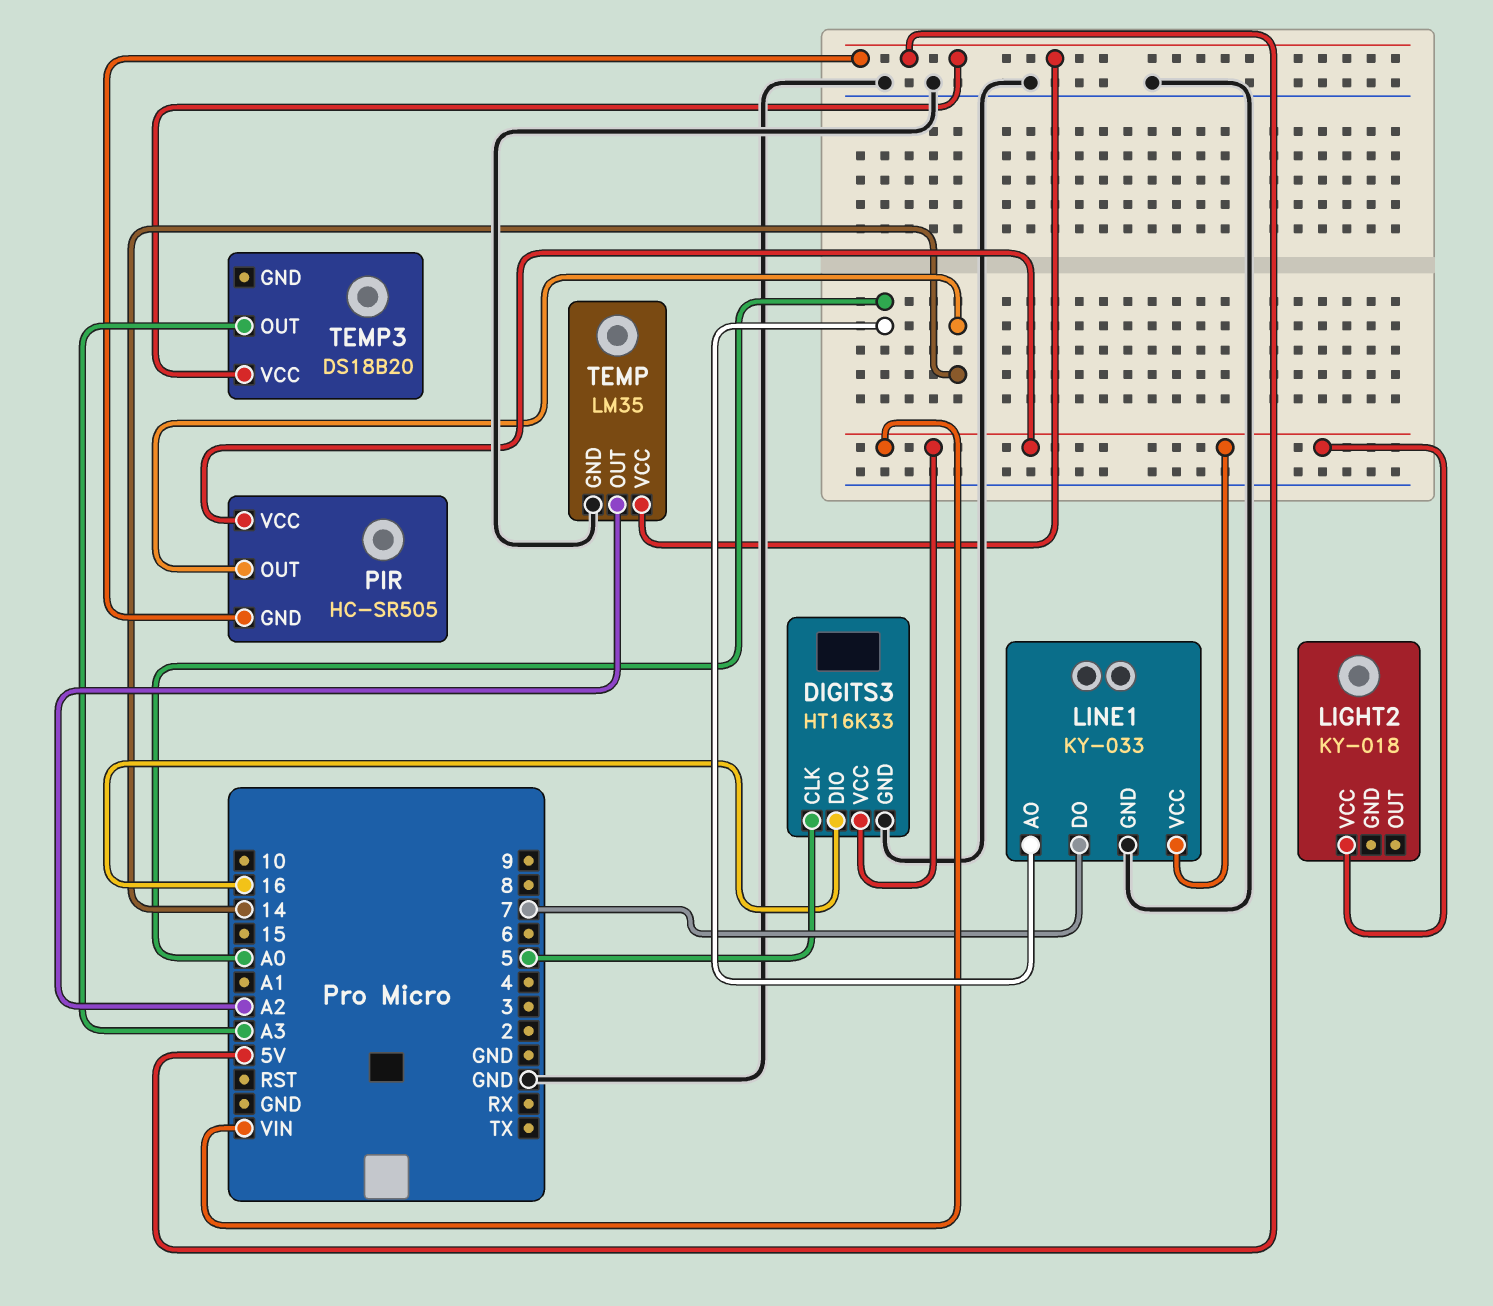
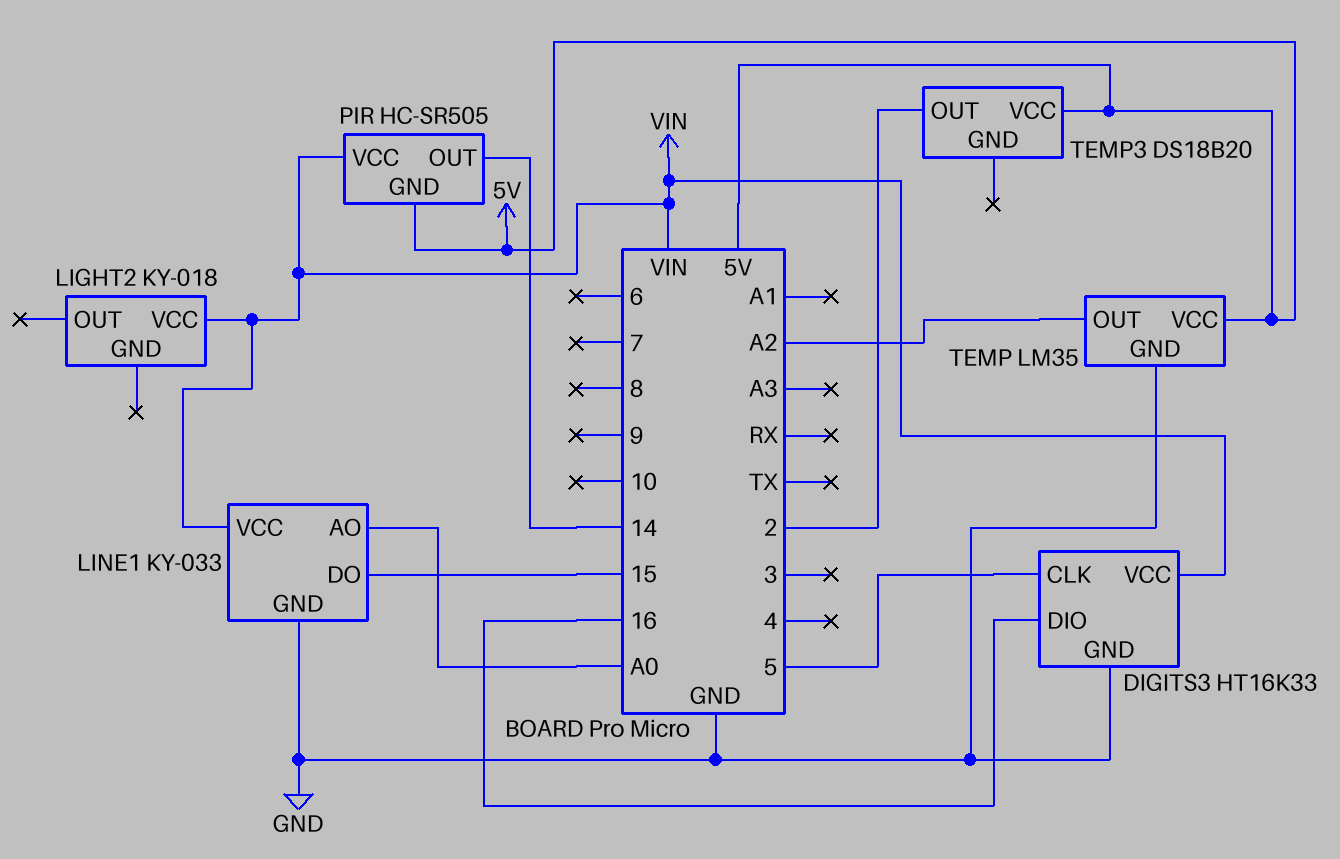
LINE1 pin DO: 7 -> 15
TEMP3 pin OUT: A3 -> 2

